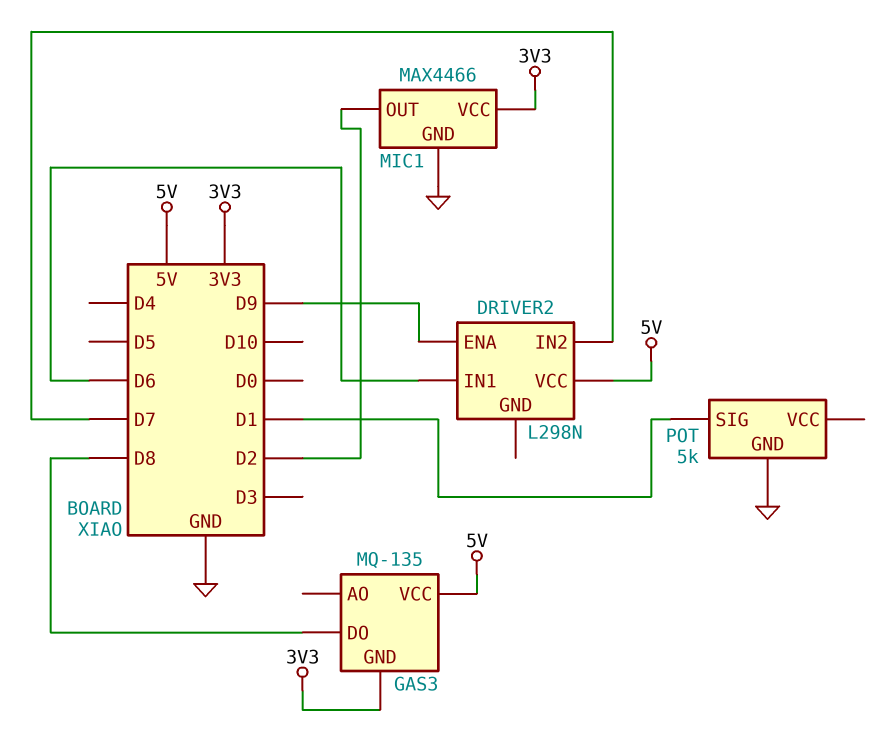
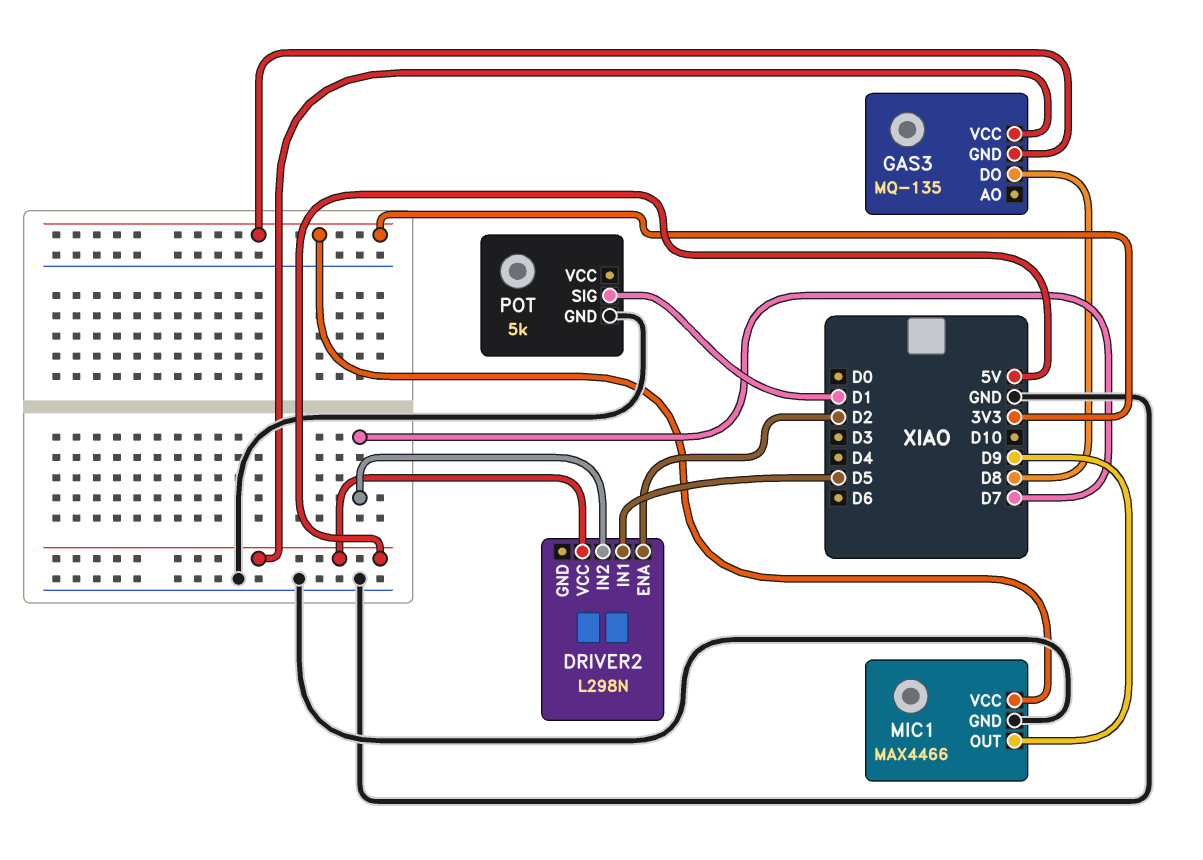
DRIVER2 pin ENA: D9 -> D2
DRIVER2 pin IN1: D6 -> D5
MIC1 pin OUT: D2 -> D9

